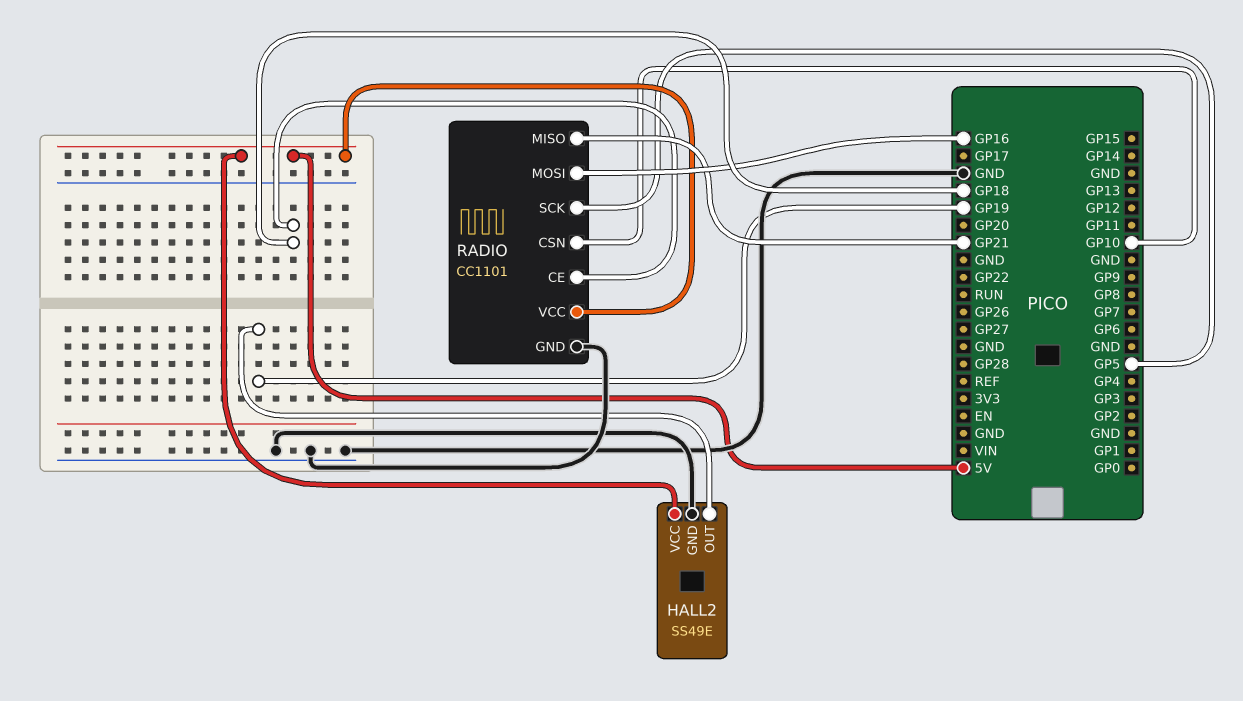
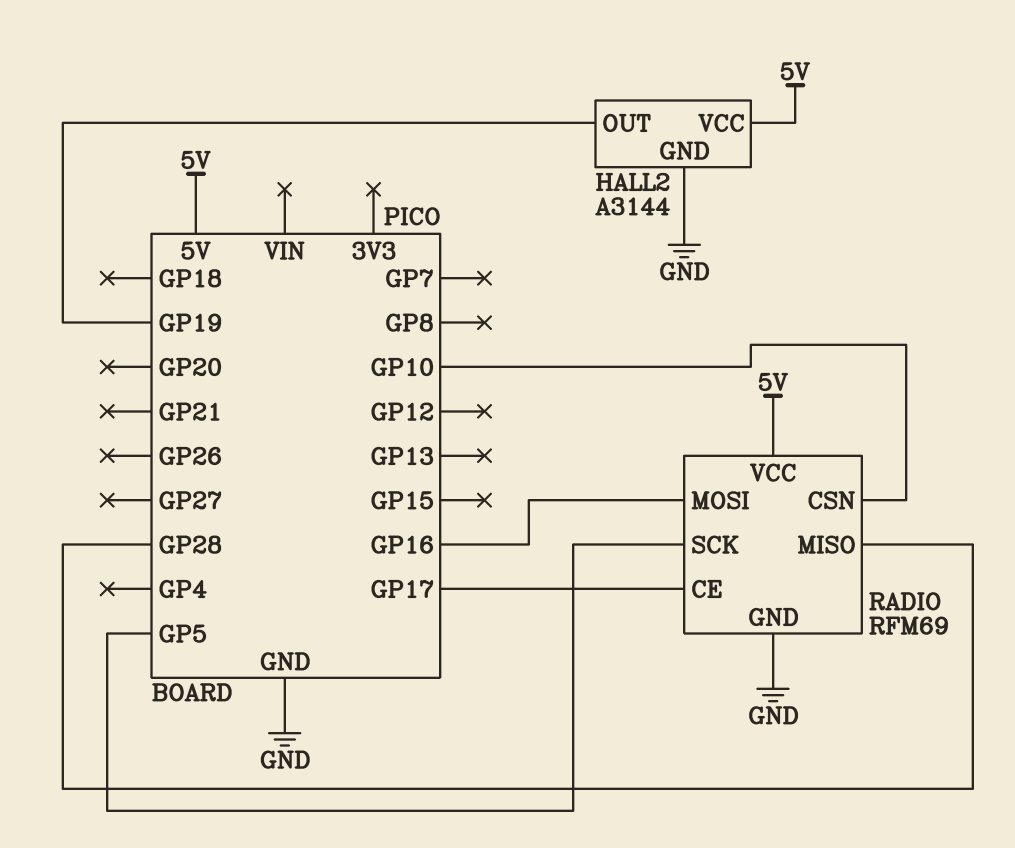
HALL2: SS49E -> A3144
RADIO: CC1101 -> RFM69
RADIO pin CE: GP18 -> GP17
RADIO pin MISO: GP21 -> GP28

